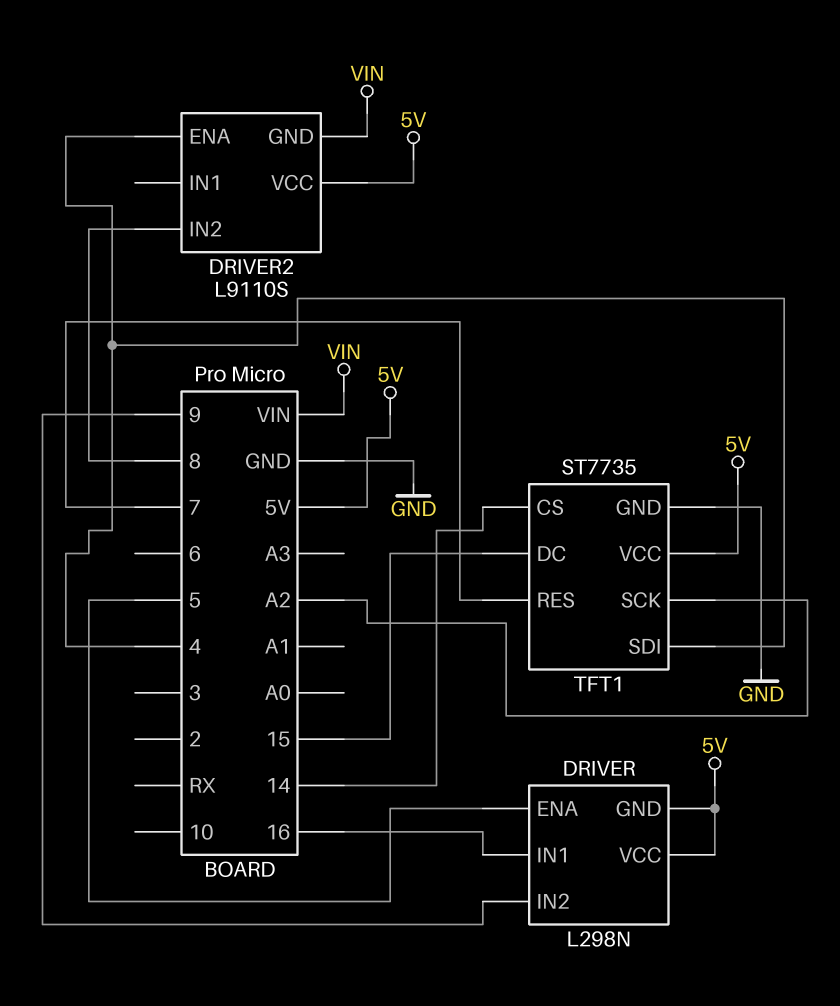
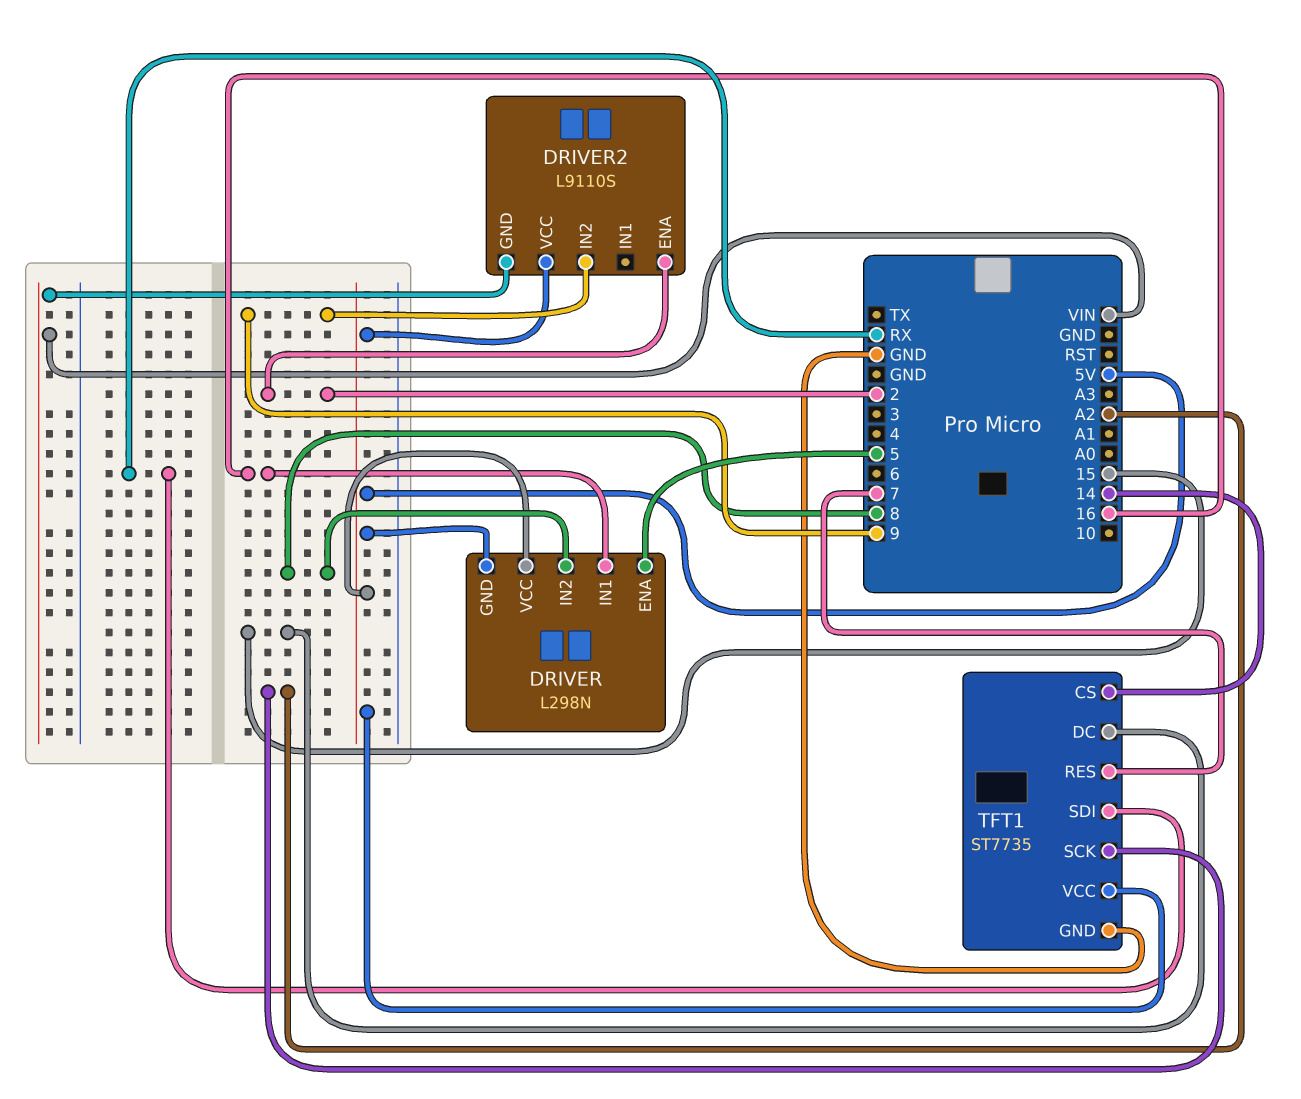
DRIVER pin IN2: 9 -> 8
DRIVER2 pin ENA: 4 -> 2
DRIVER2 pin IN2: 8 -> 9
TFT1 pin SDI: 4 -> RX

